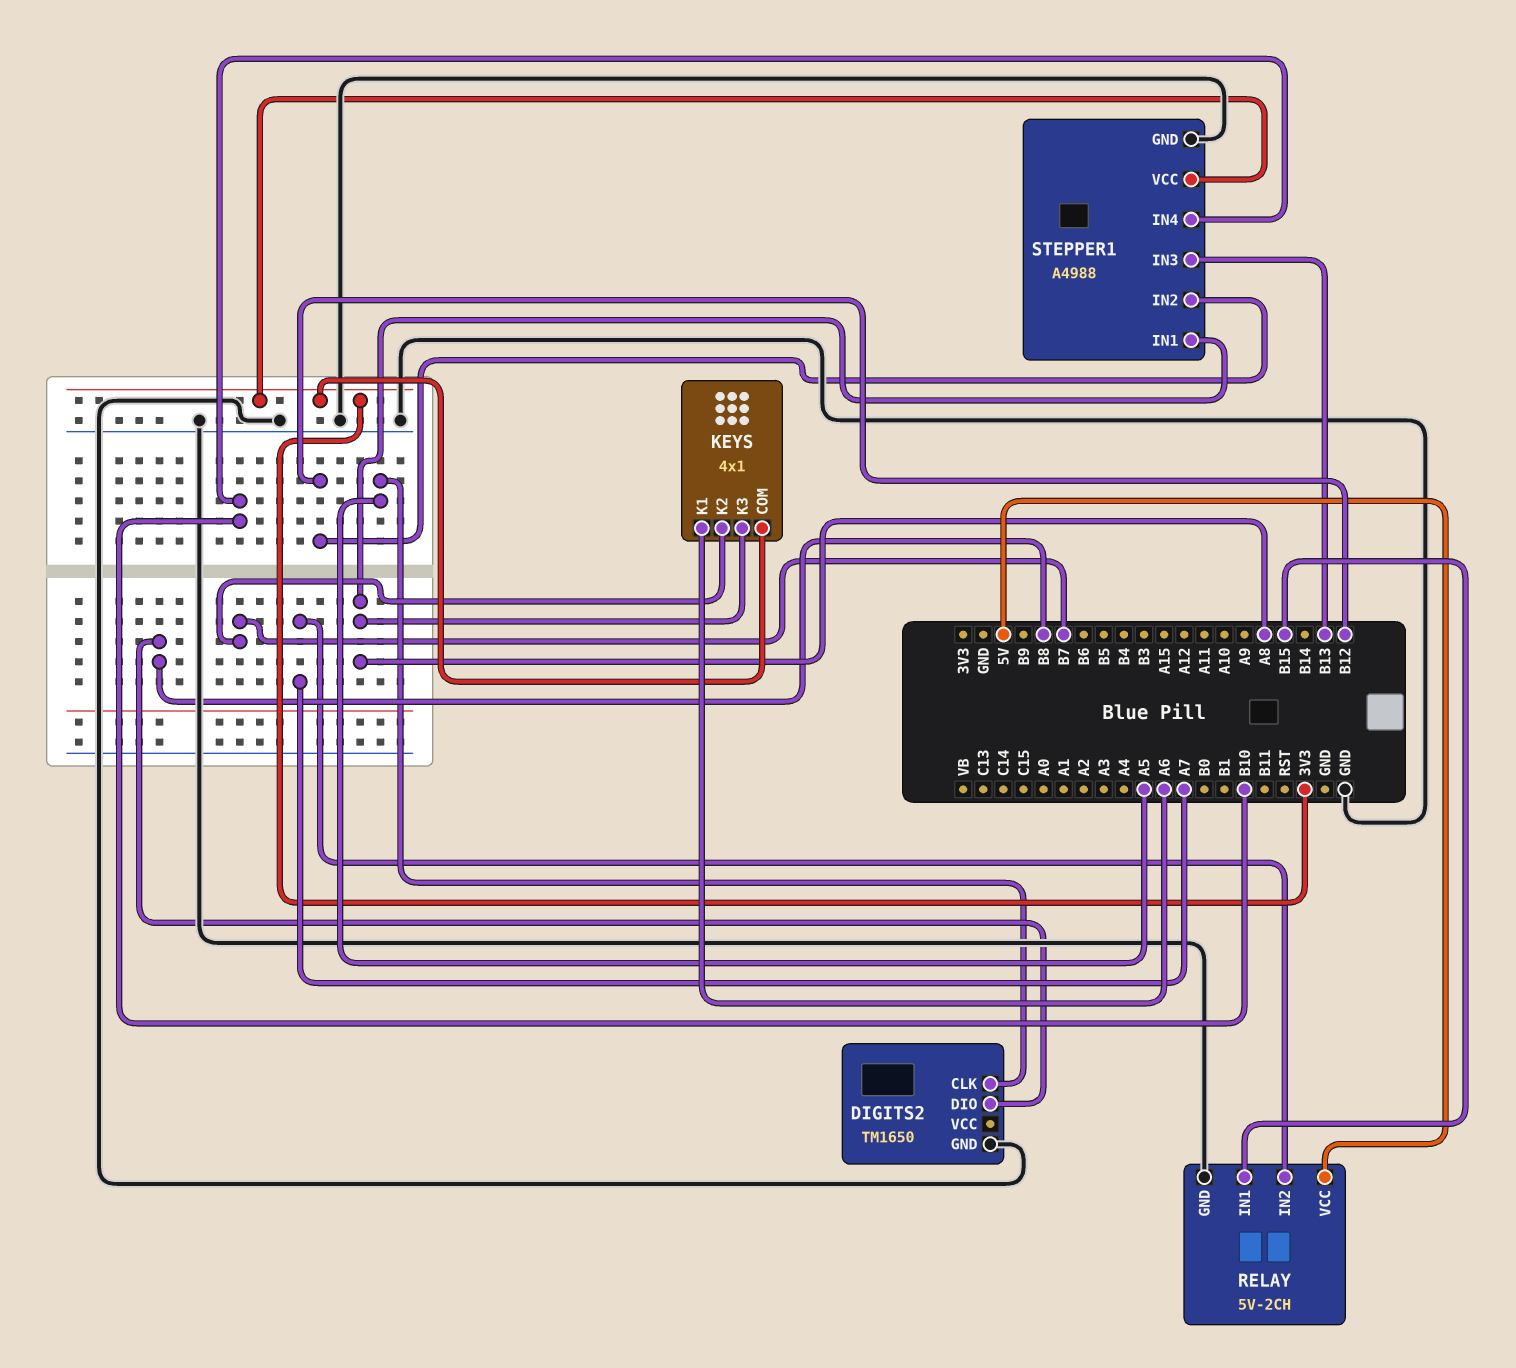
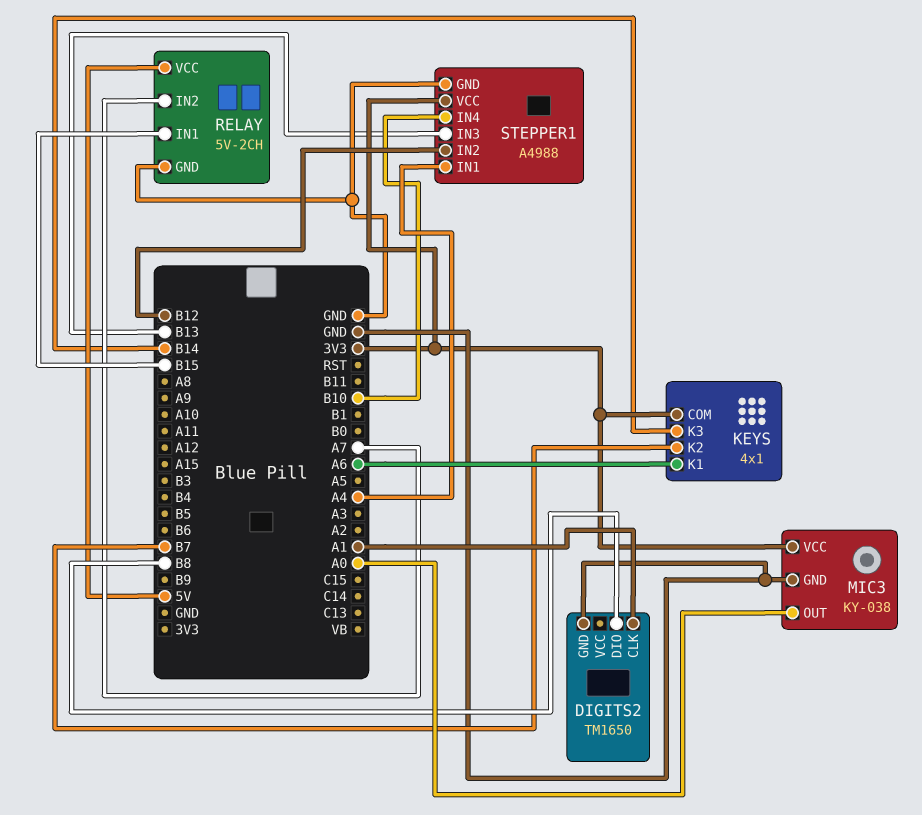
DIGITS2 pin CLK: A5 -> A1
KEYS pin K3: A8 -> B14
MIC3: none -> KY-038
MIC3 pin GND: none -> GND
MIC3 pin OUT: none -> A0
MIC3 pin VCC: none -> 3V3
STEPPER1 pin IN1: A8 -> A4

